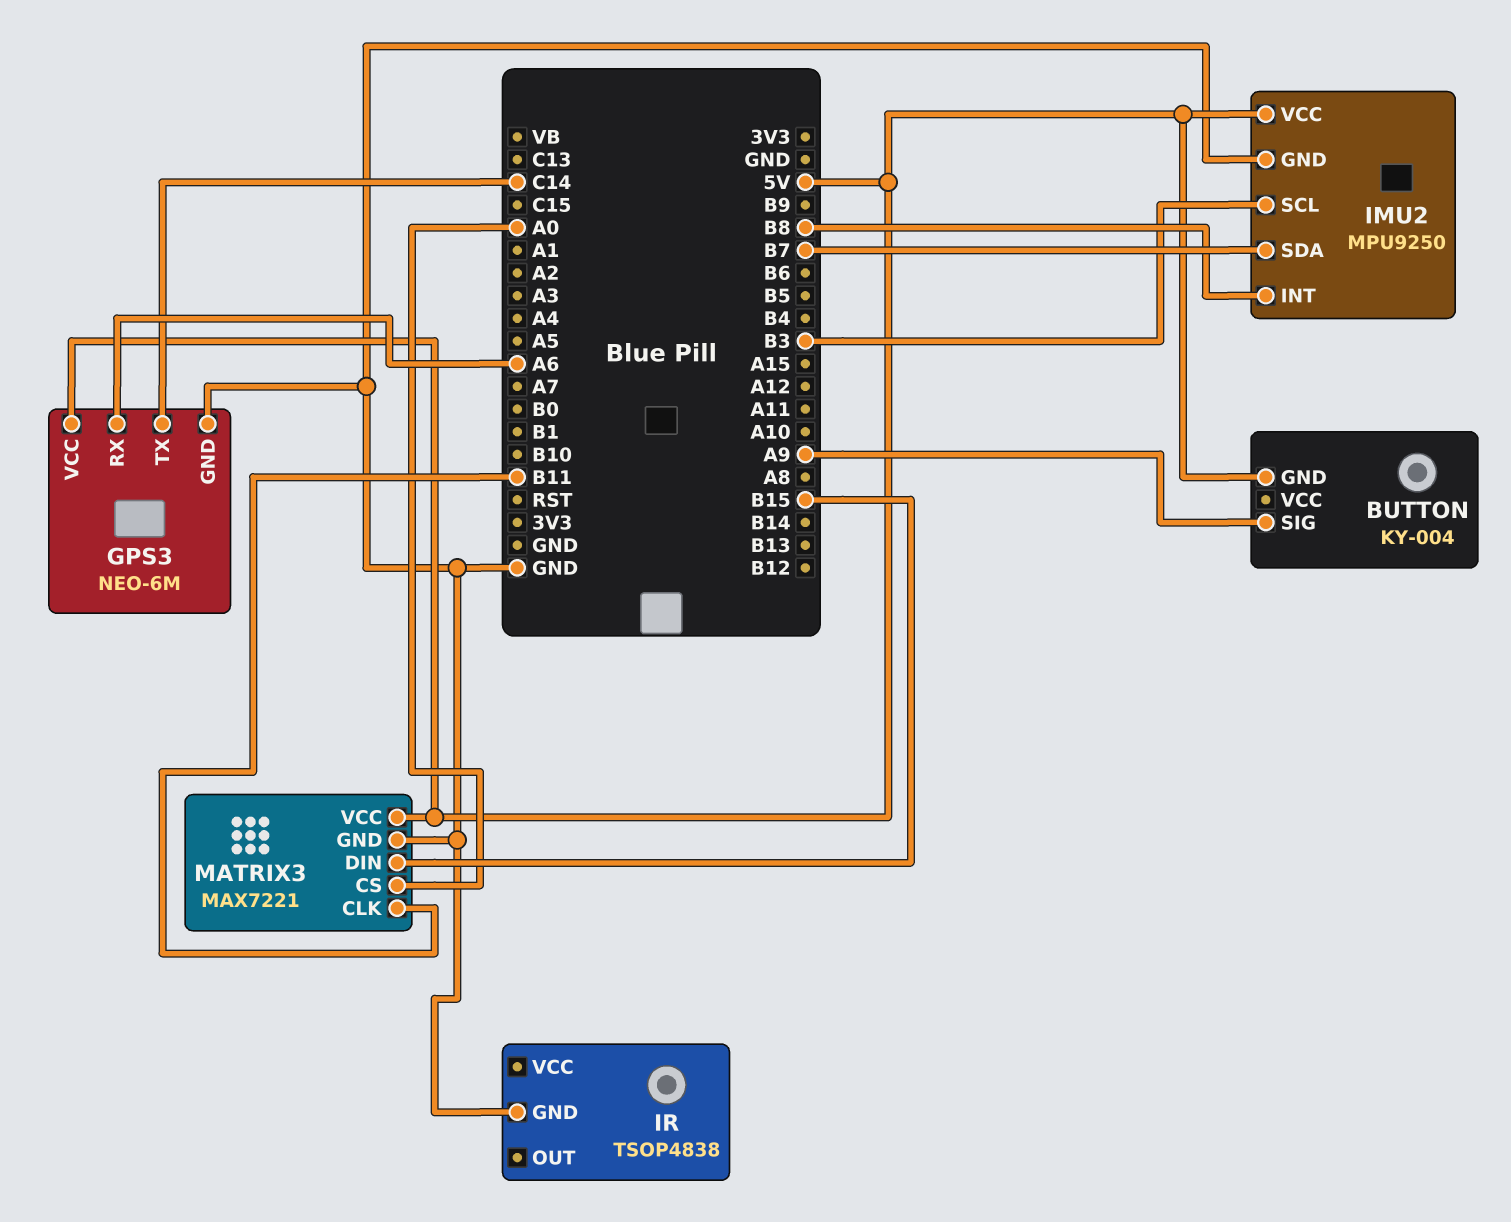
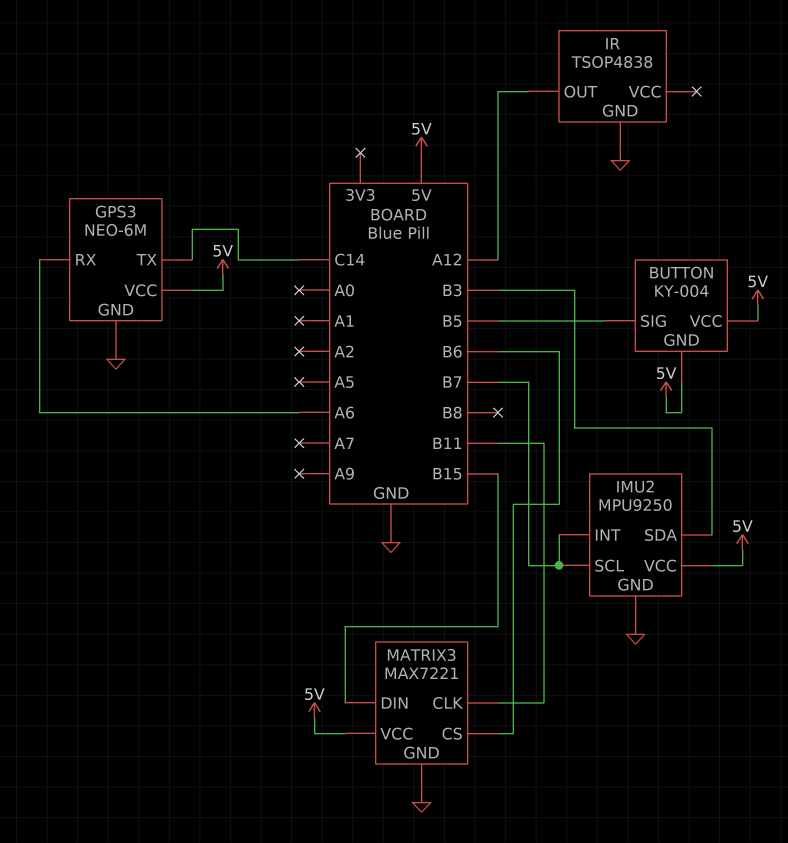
BUTTON pin SIG: A9 -> B5
BUTTON pin VCC: none -> 5V
IMU2 pin INT: B8 -> B7
IMU2 pin SCL: B3 -> B7
IMU2 pin SDA: B7 -> B3
IR pin OUT: none -> A12
MATRIX3 pin CS: A0 -> B6

